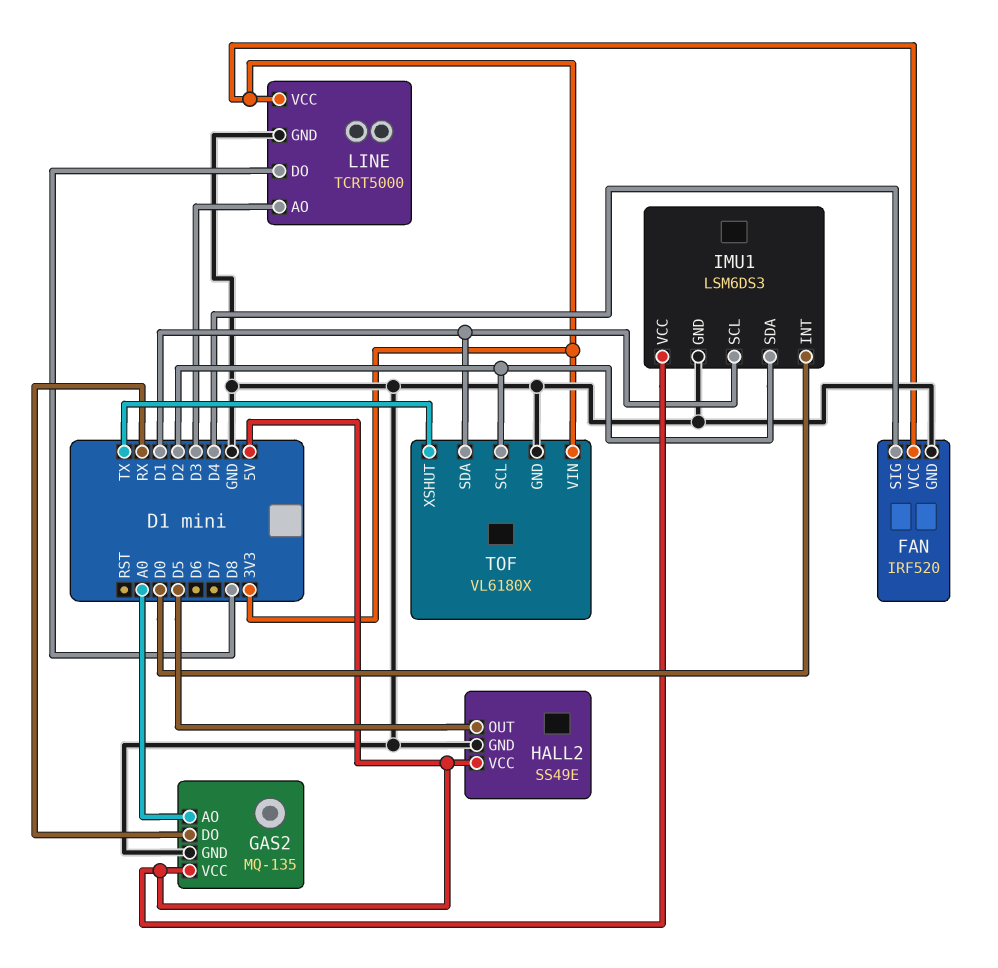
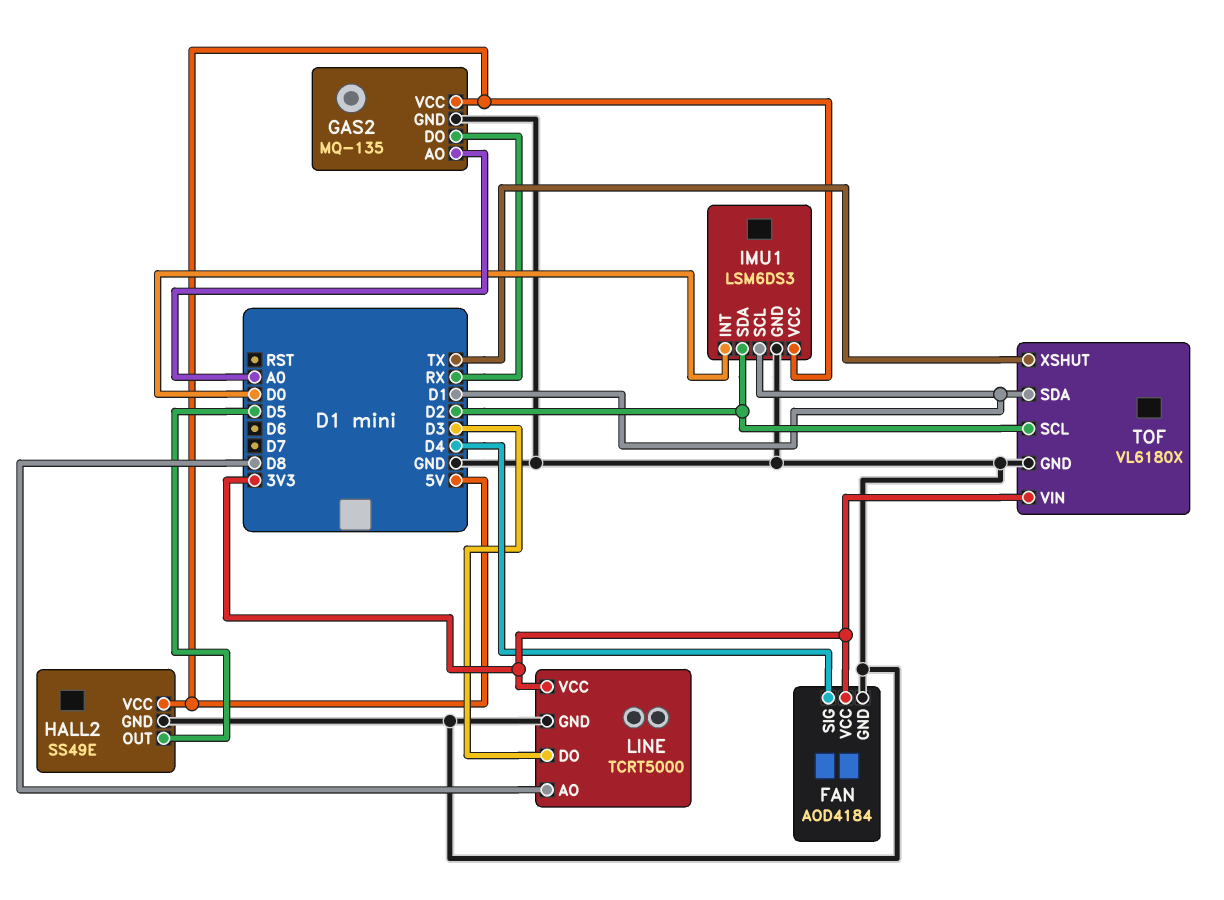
FAN: IRF520 -> AOD4184
LINE pin AO: D3 -> D8
LINE pin DO: D8 -> D3

